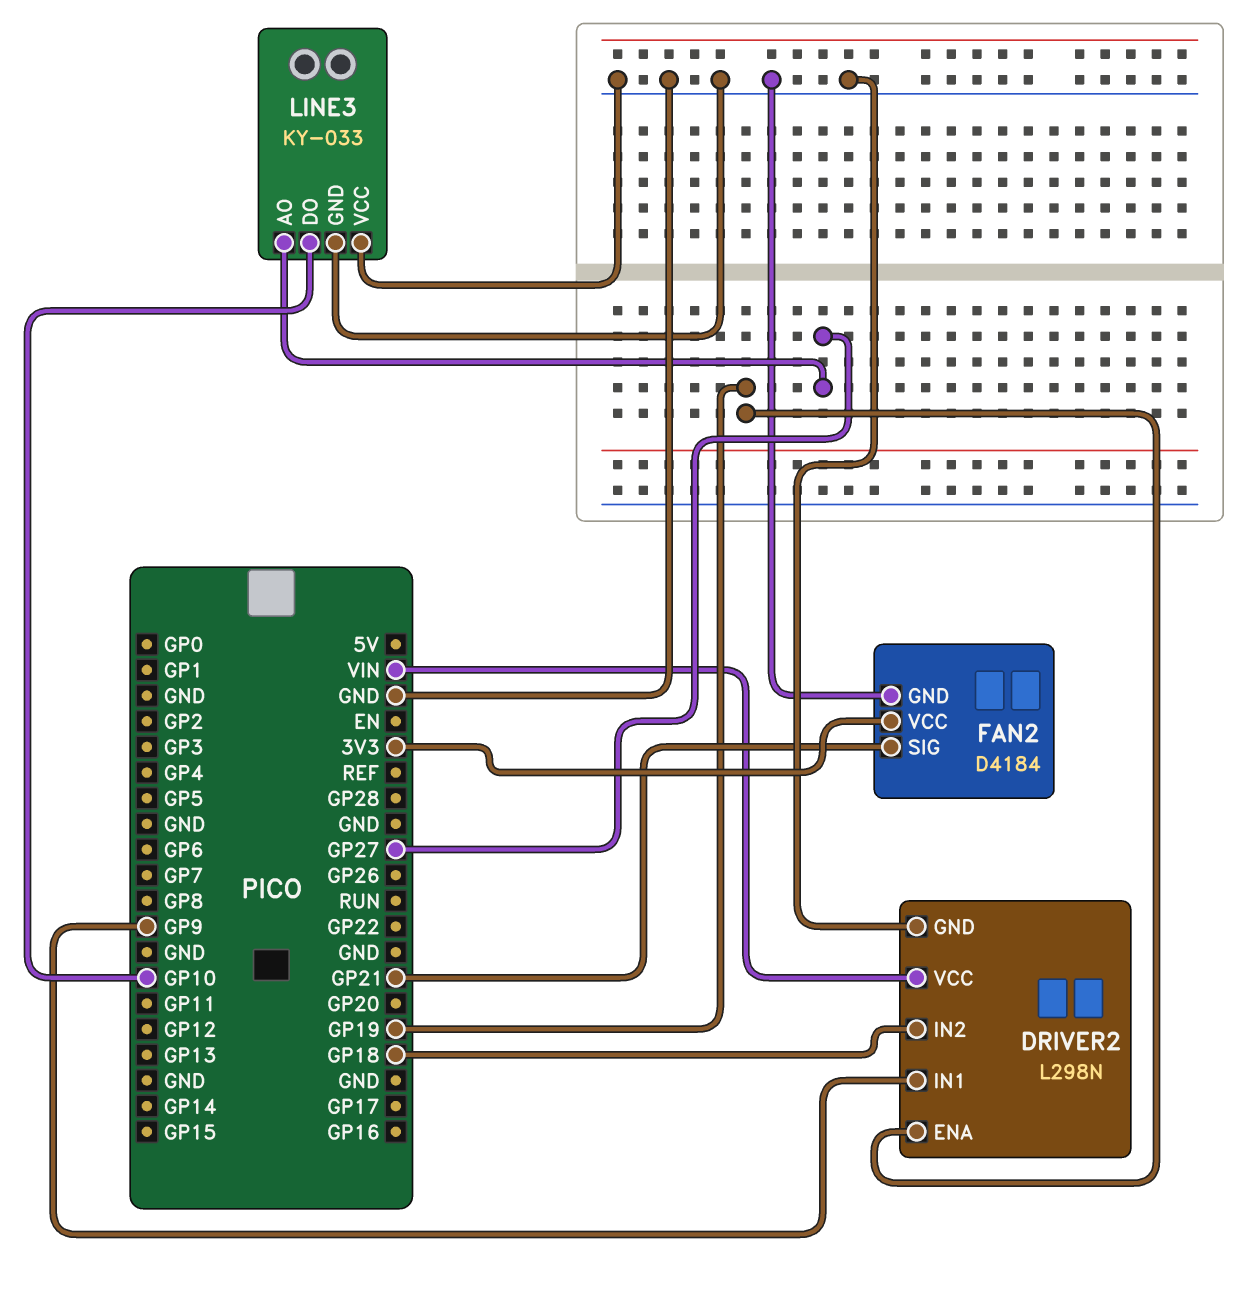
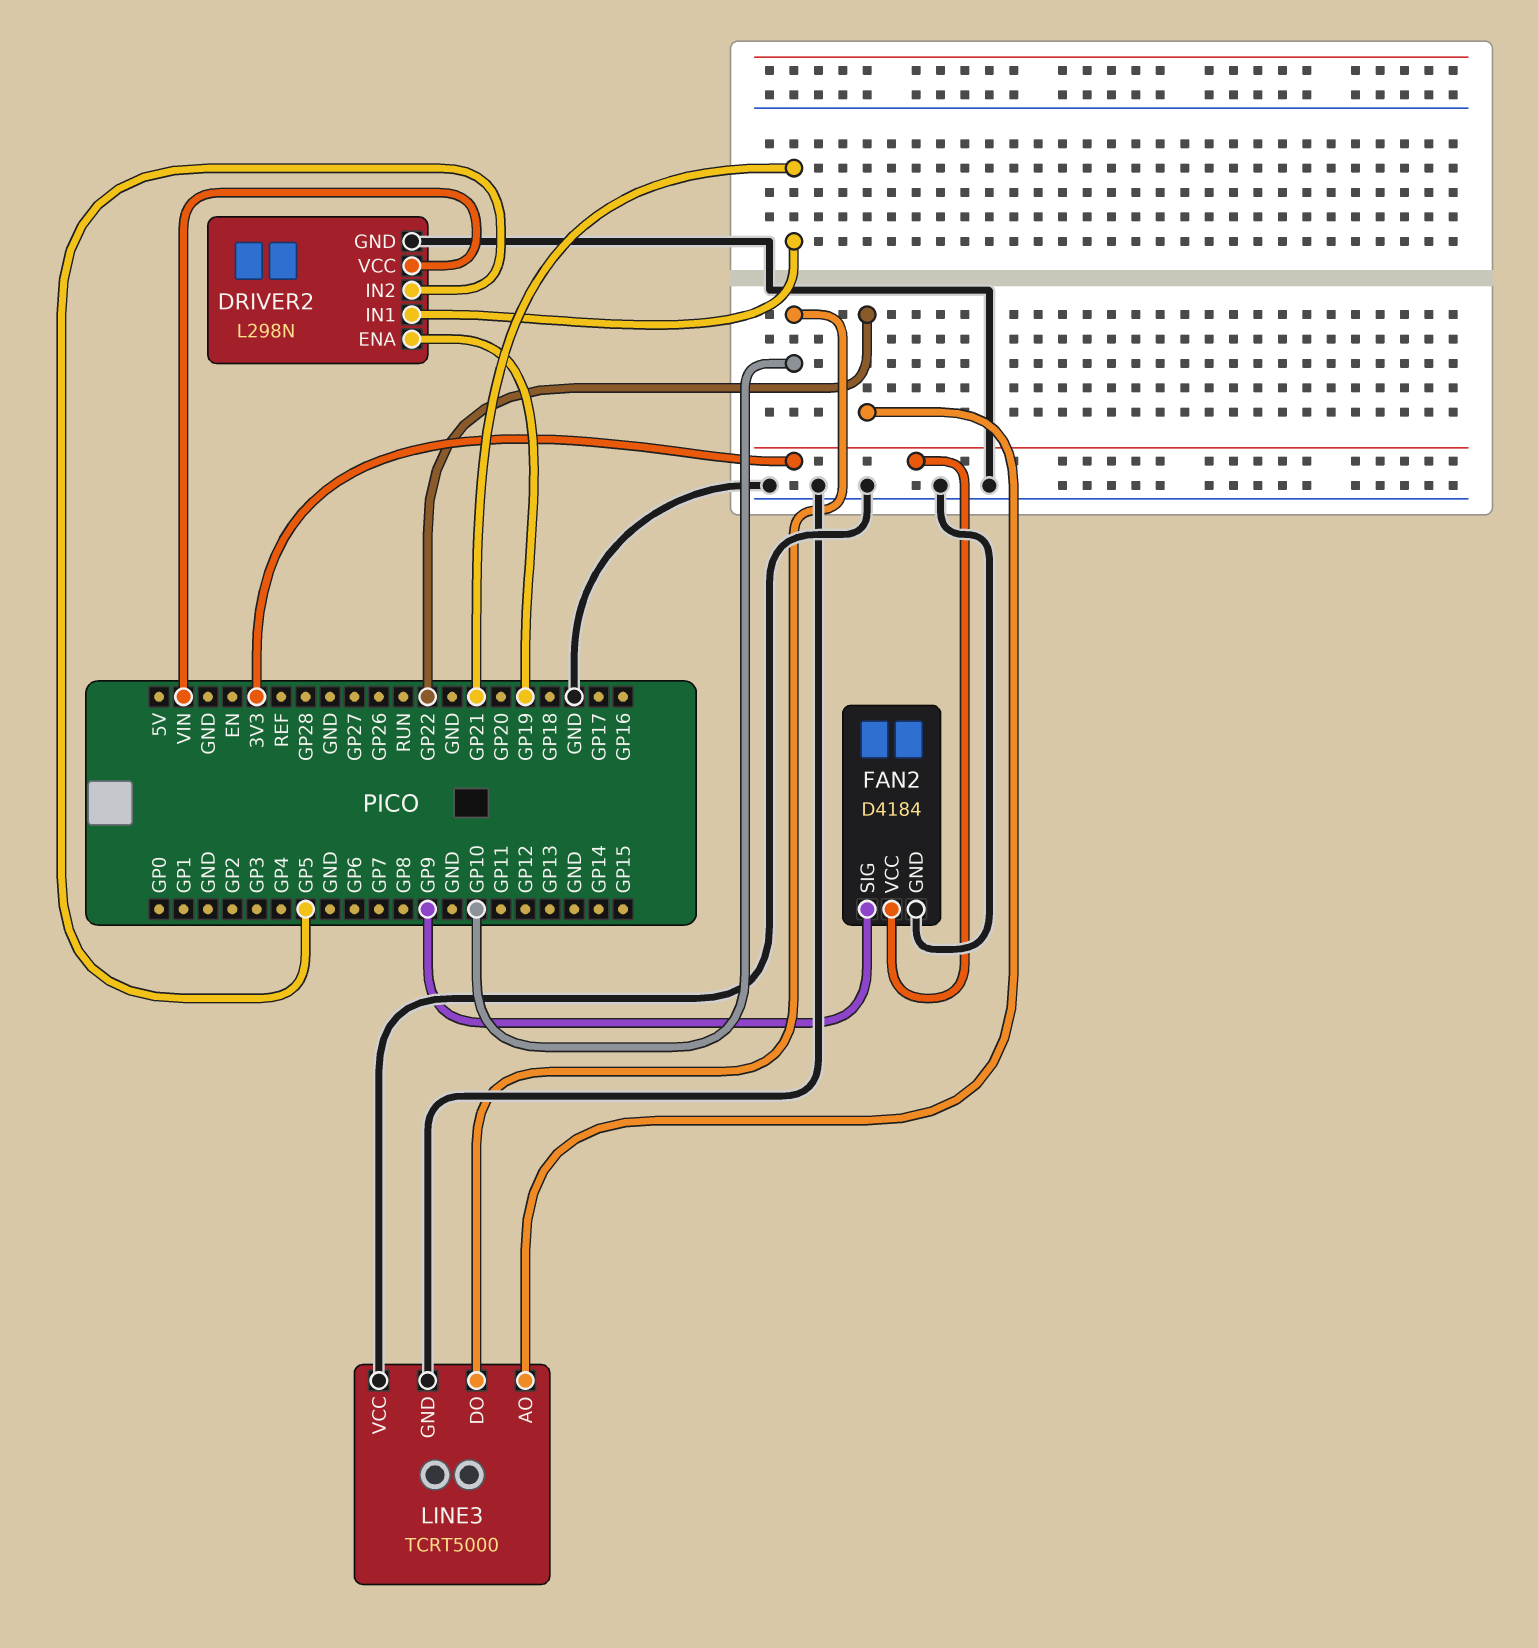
DRIVER2 pin IN1: GP9 -> GP21
DRIVER2 pin IN2: GP18 -> GP5
FAN2 pin SIG: GP21 -> GP9
LINE3: KY-033 -> TCRT5000
LINE3 pin AO: GP27 -> GP22

